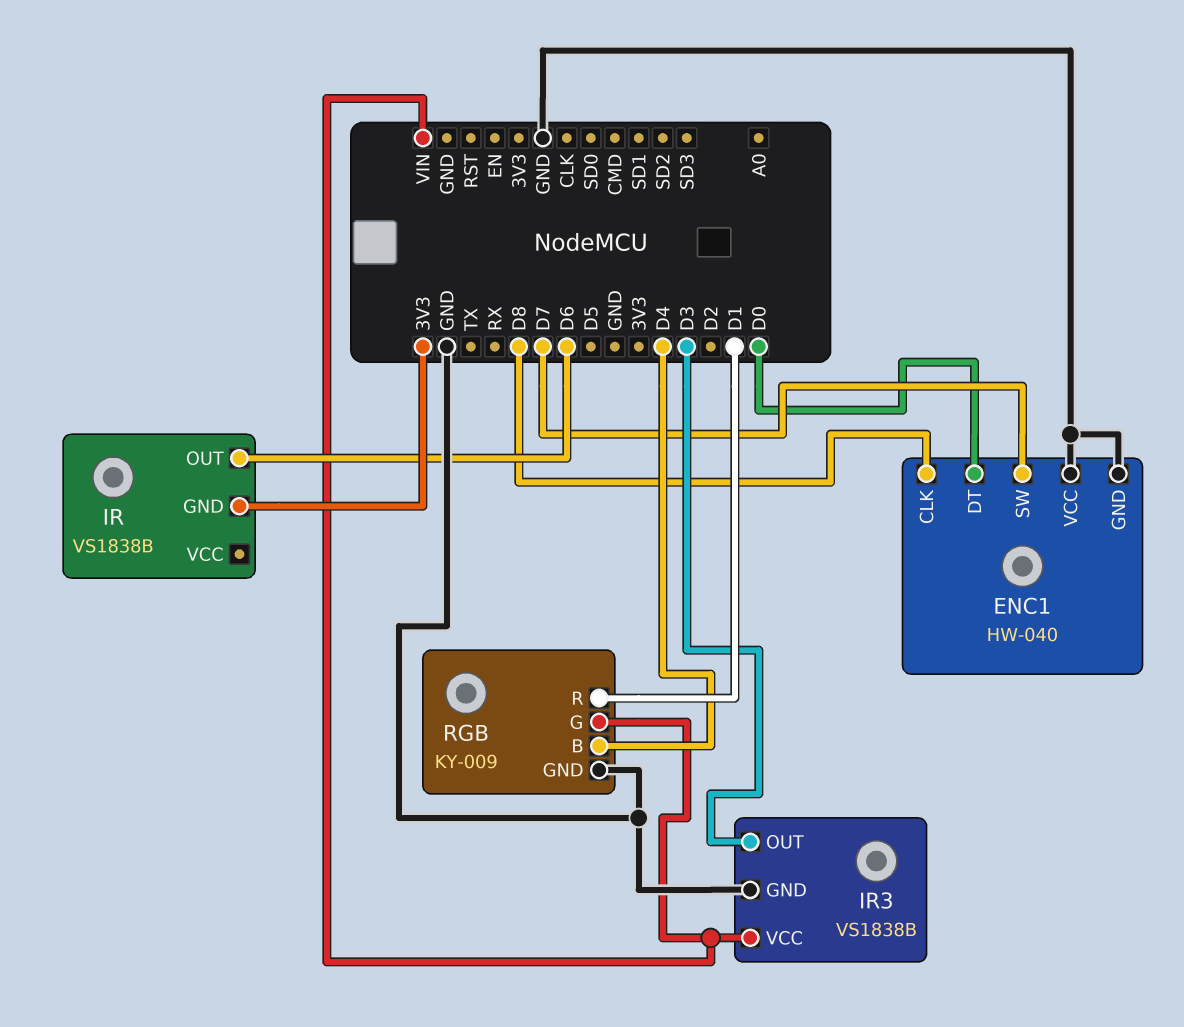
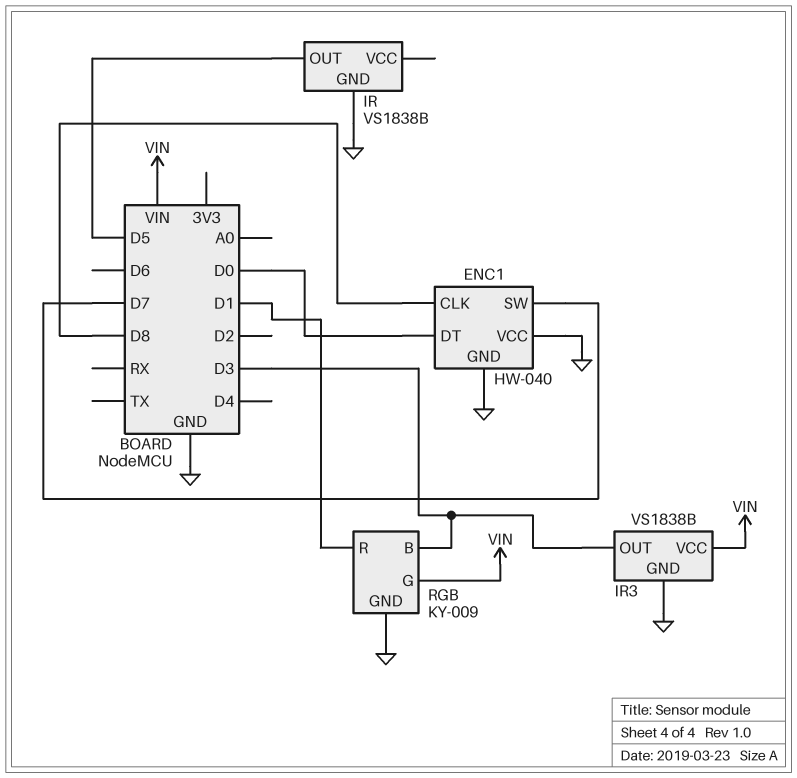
IR pin GND: 3V3 -> GND
IR pin OUT: D6 -> D5
RGB pin B: D4 -> D3

